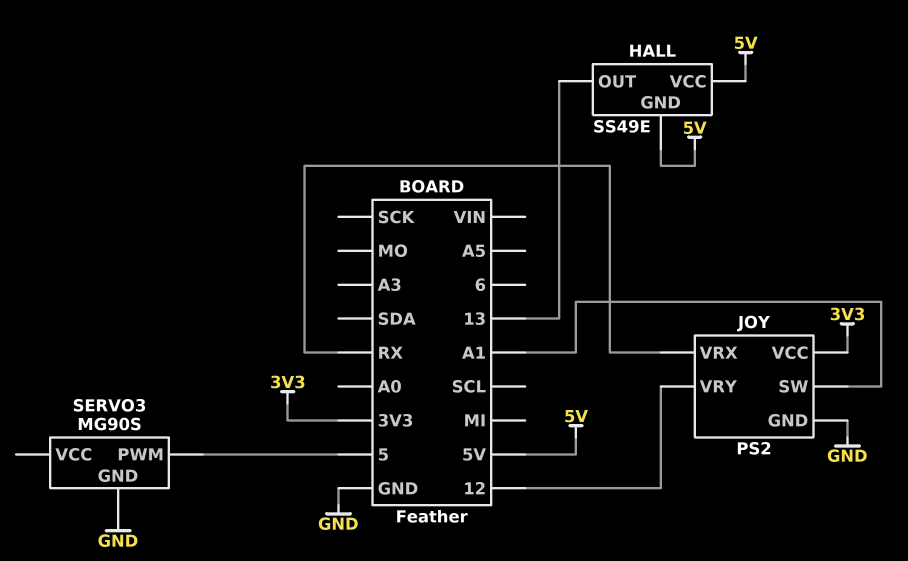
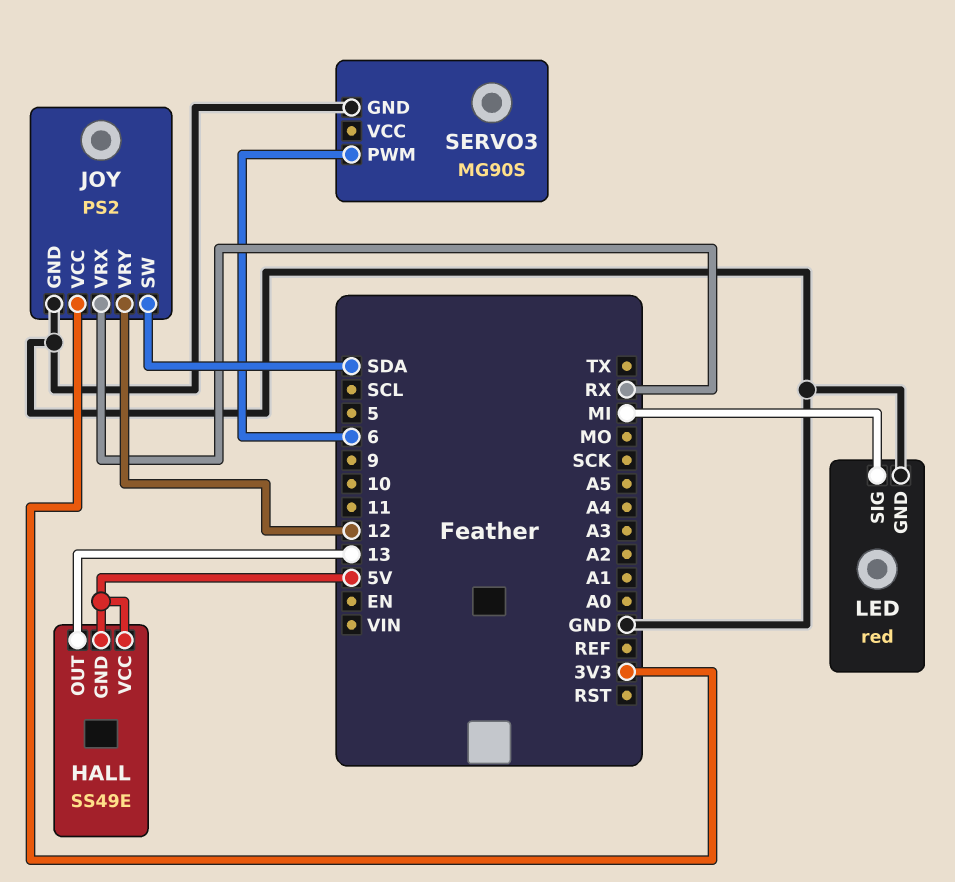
JOY pin SW: A1 -> SDA
LED: none -> red
LED pin GND: none -> GND
LED pin SIG: none -> MI
SERVO3 pin PWM: 5 -> 6

